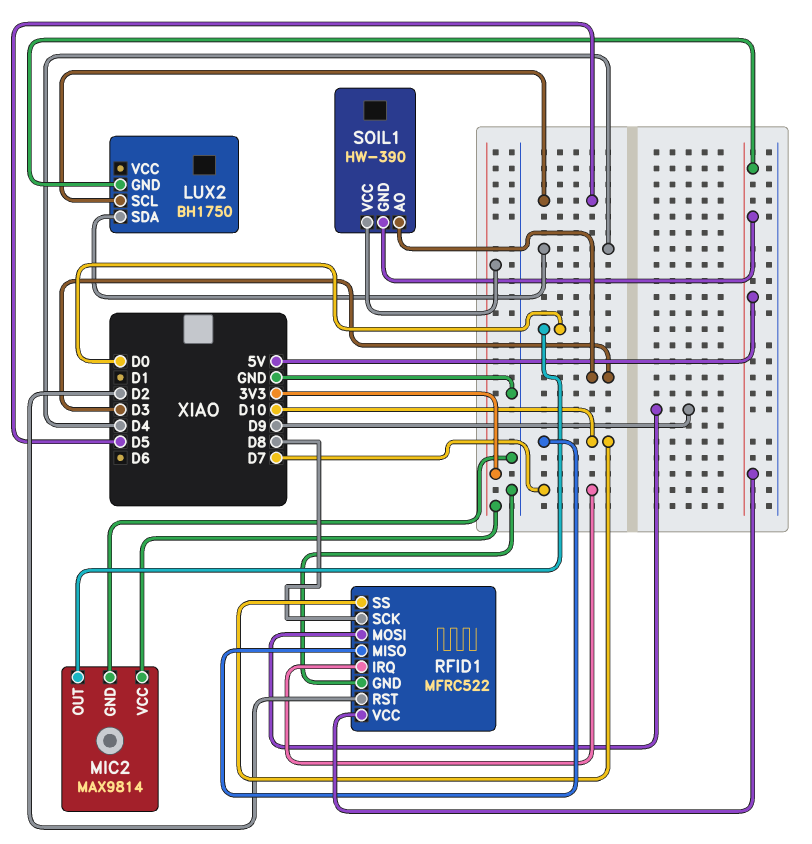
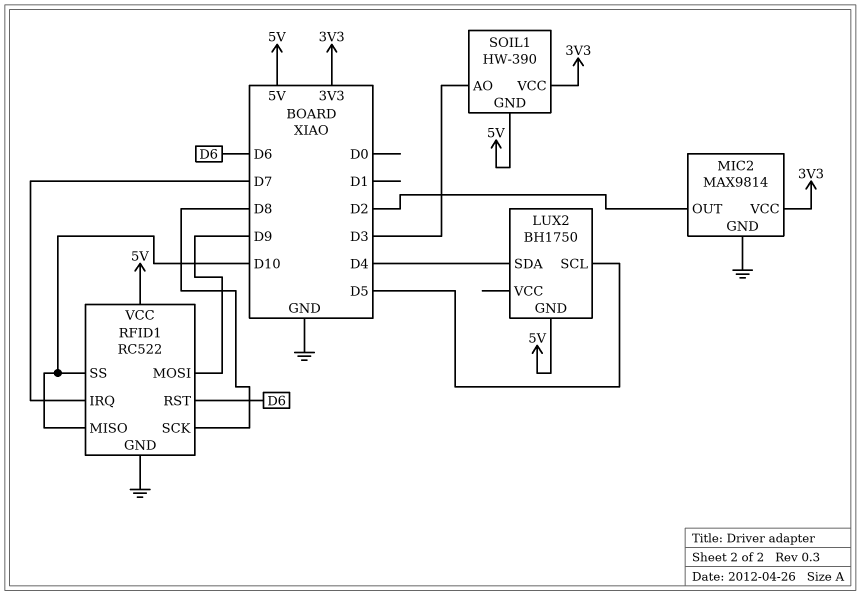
MIC2 pin OUT: D0 -> D2
RFID1: MFRC522 -> RC522
RFID1 pin RST: D2 -> D6

